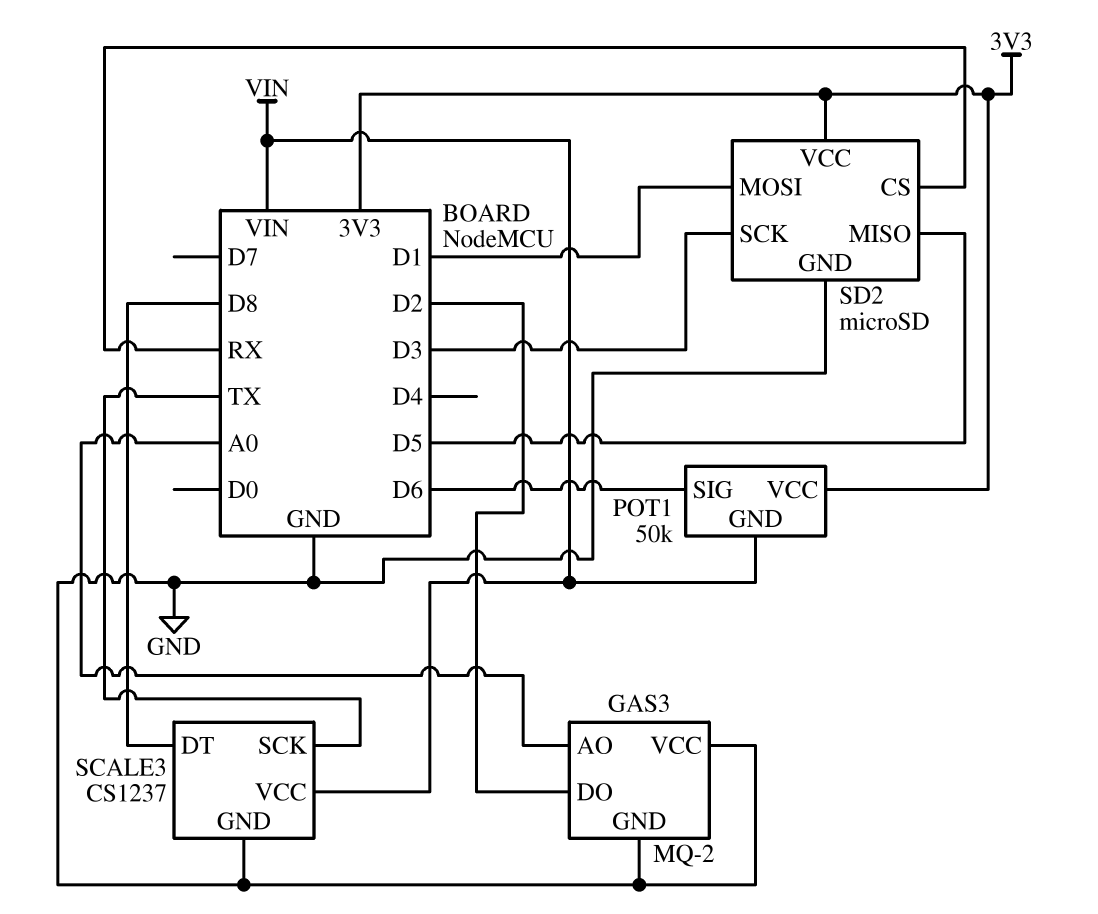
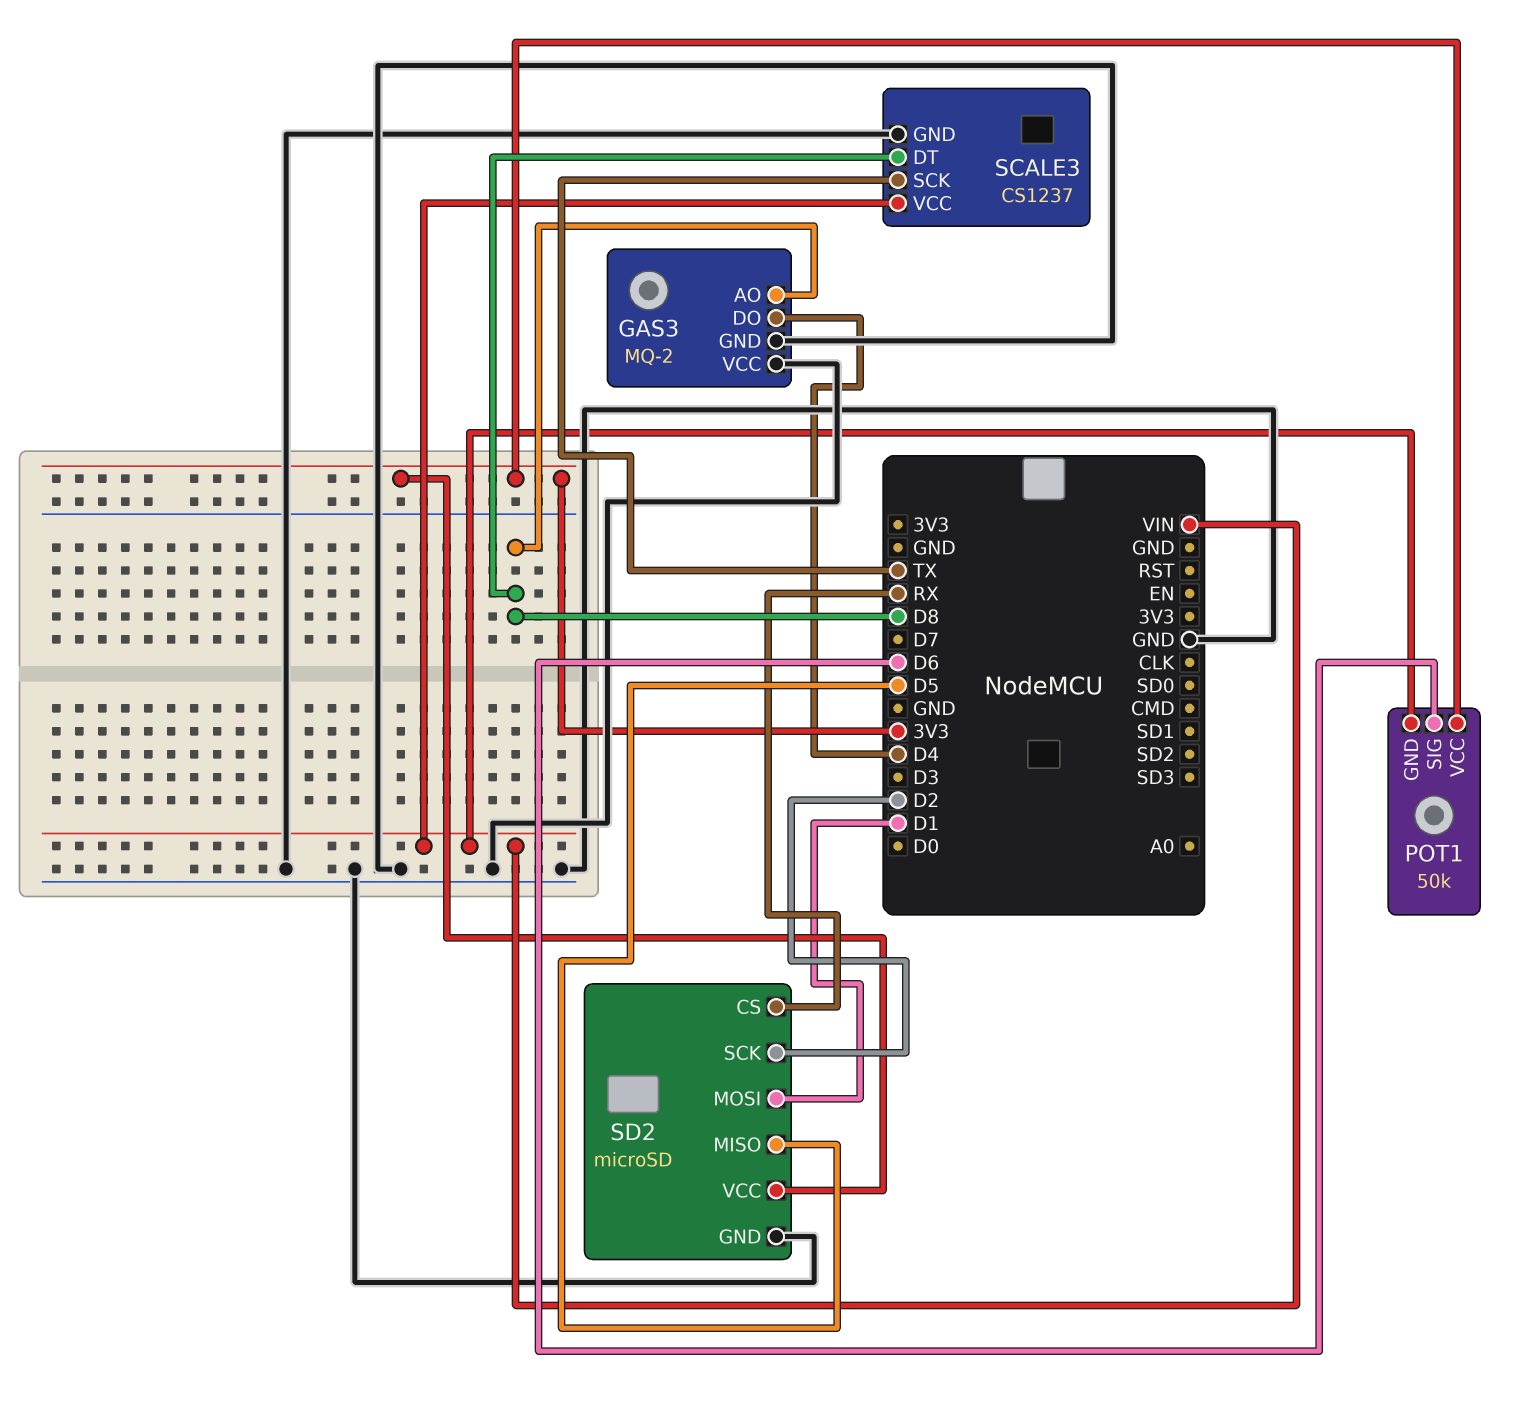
GAS3 pin AO: A0 -> D8
GAS3 pin DO: D2 -> D4
SD2 pin SCK: D3 -> D2

